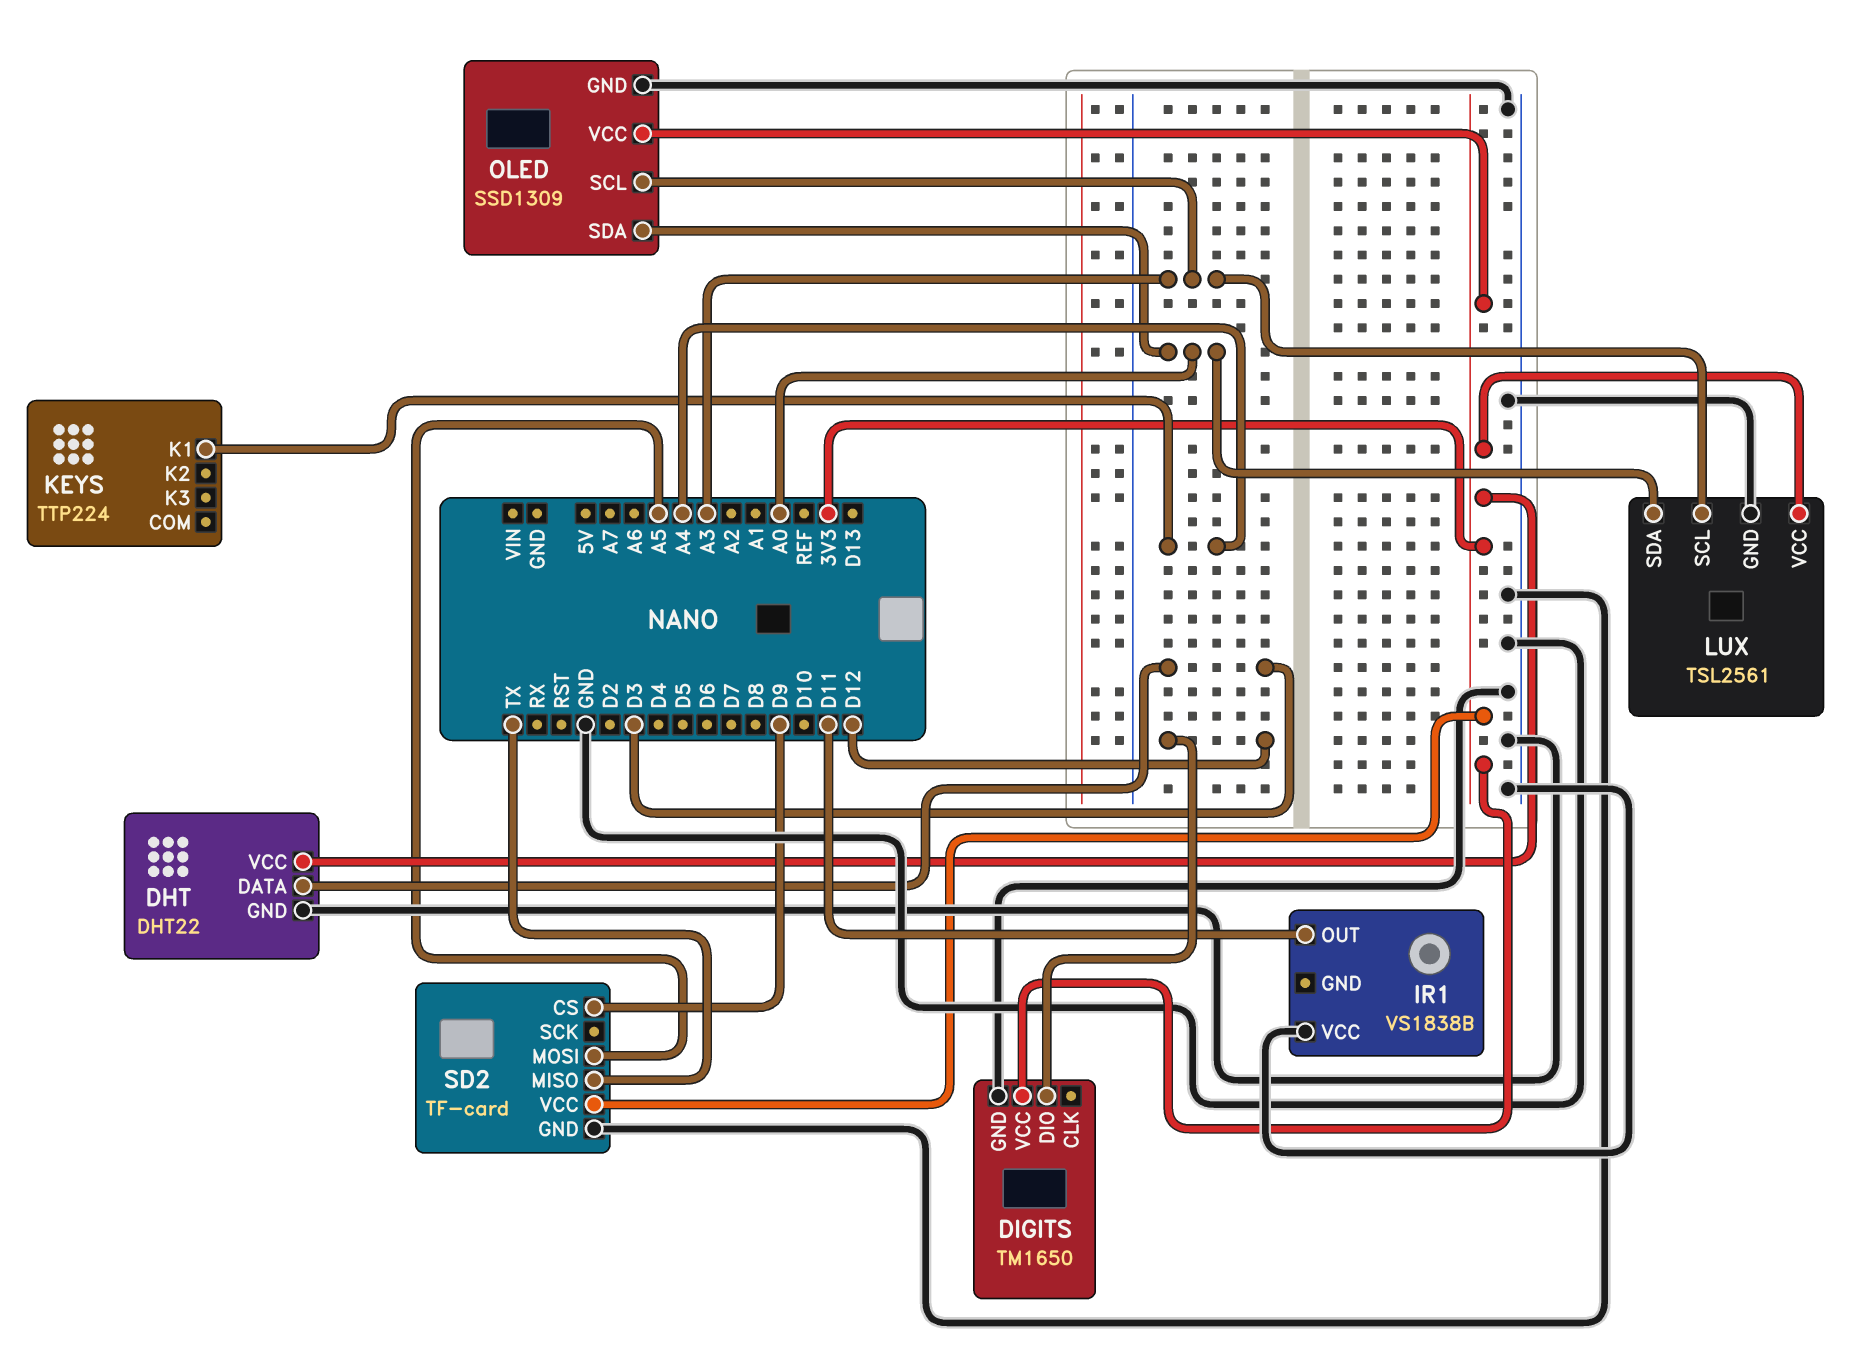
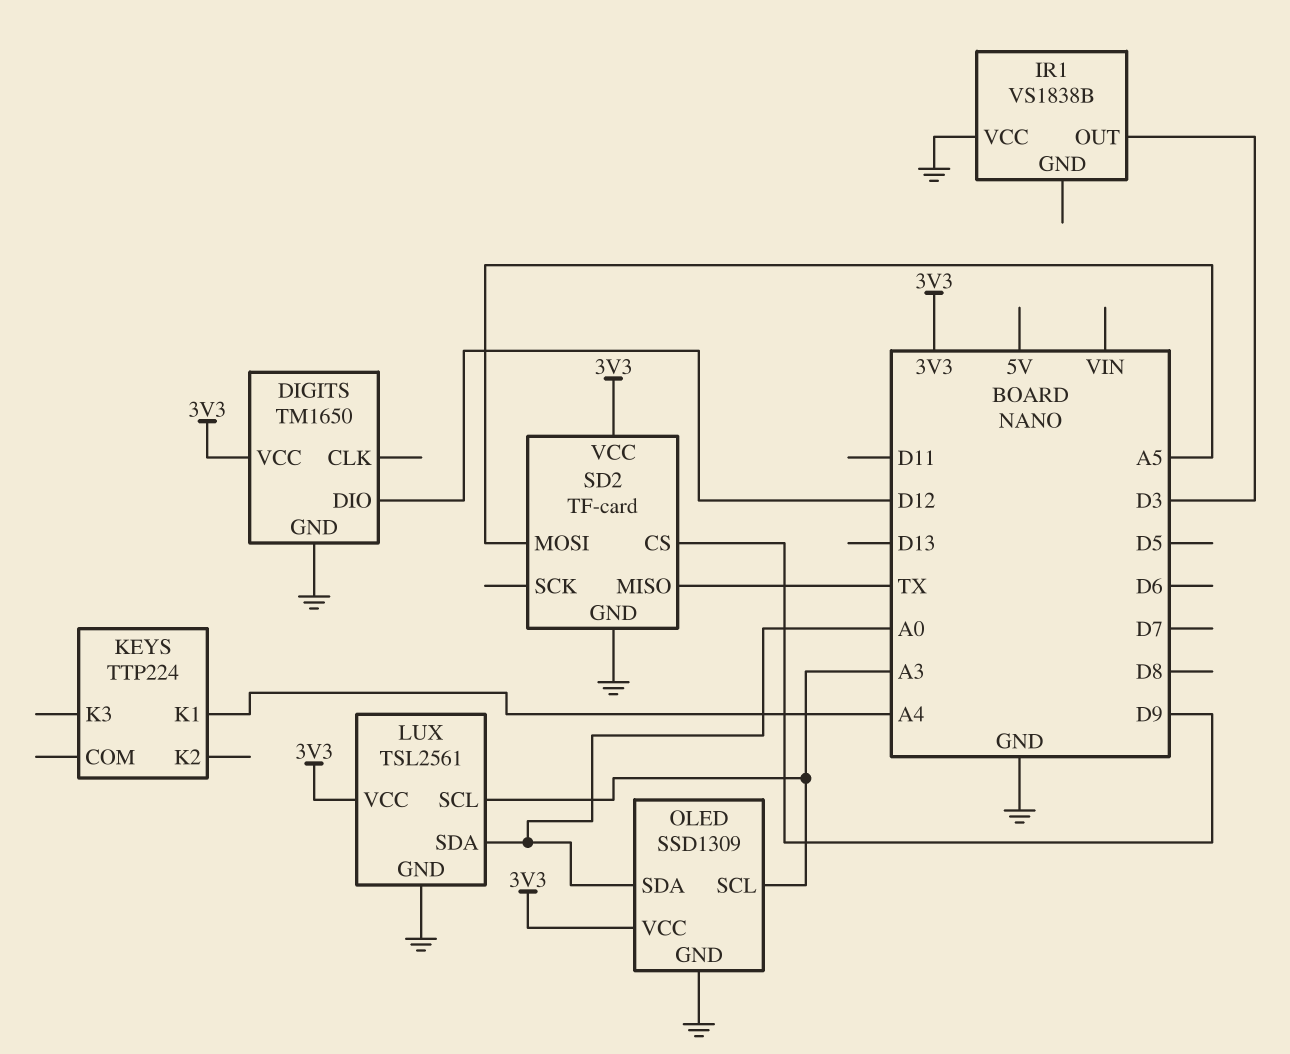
DHT: DHT22 -> none
DHT pin DATA: D3 -> none
DHT pin GND: GND -> none
DHT pin VCC: 3V3 -> none
IR1 pin OUT: D11 -> D3

